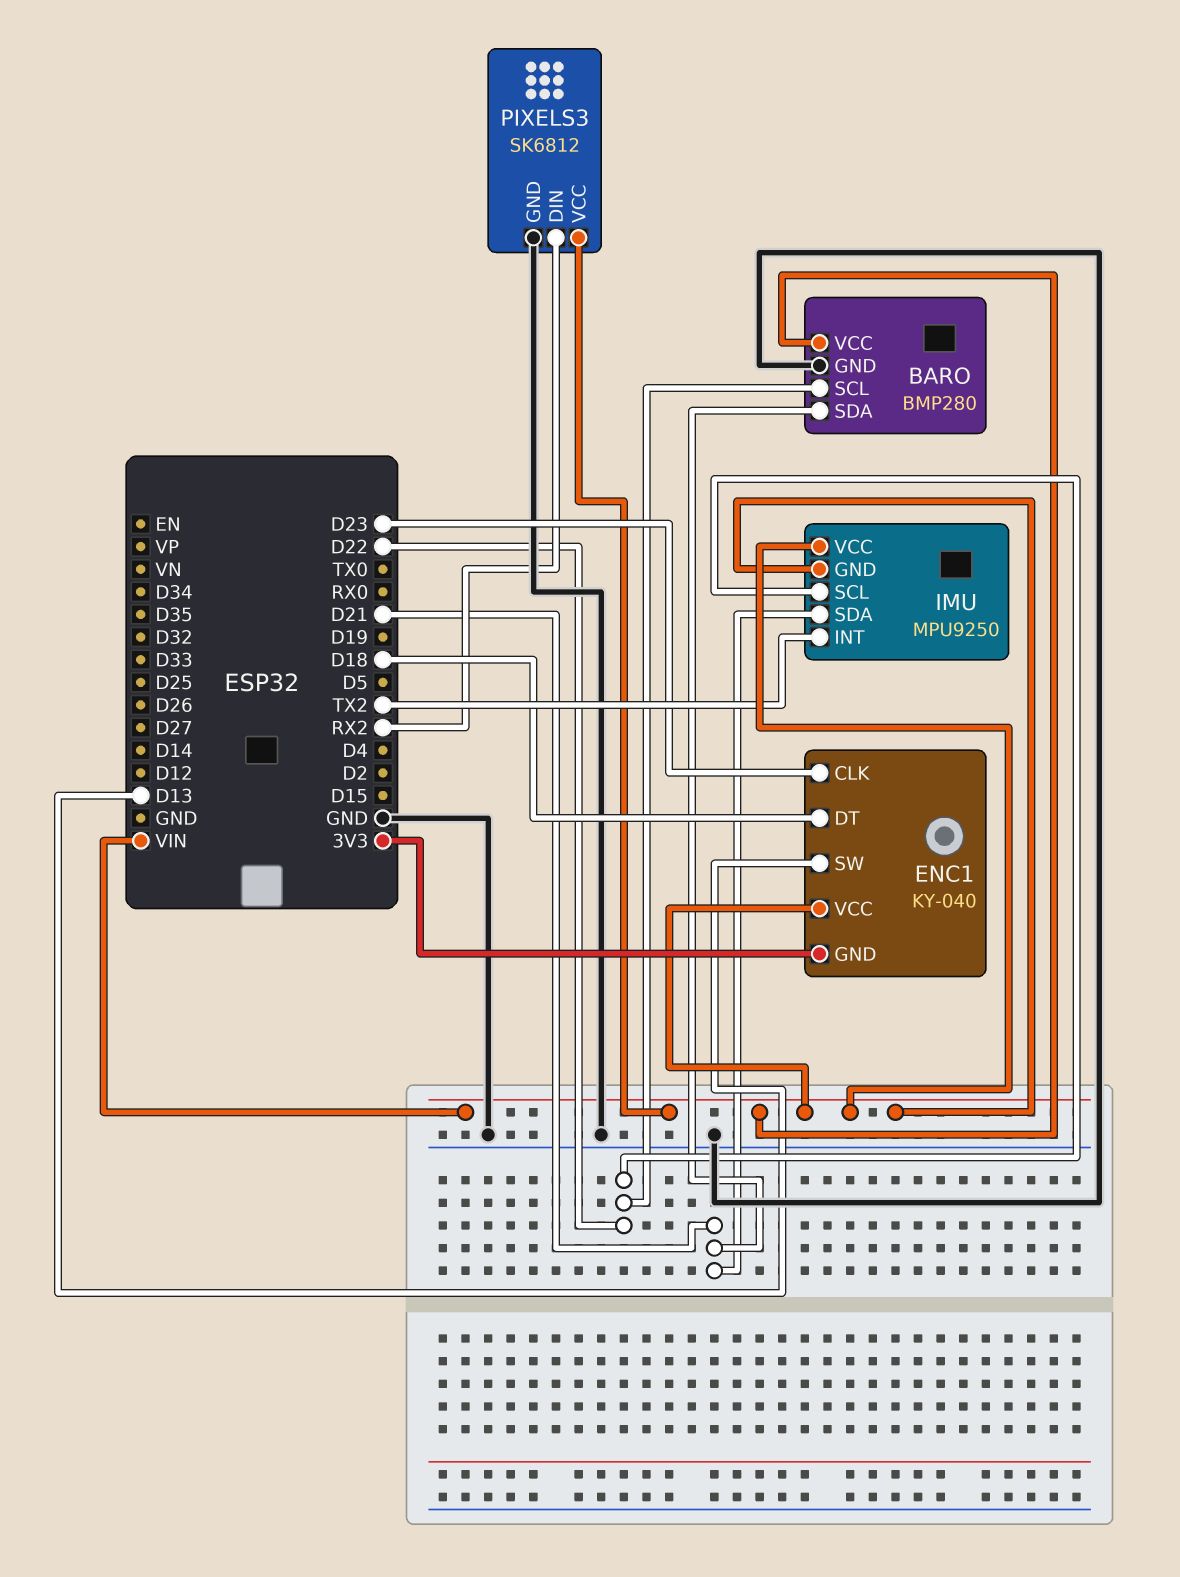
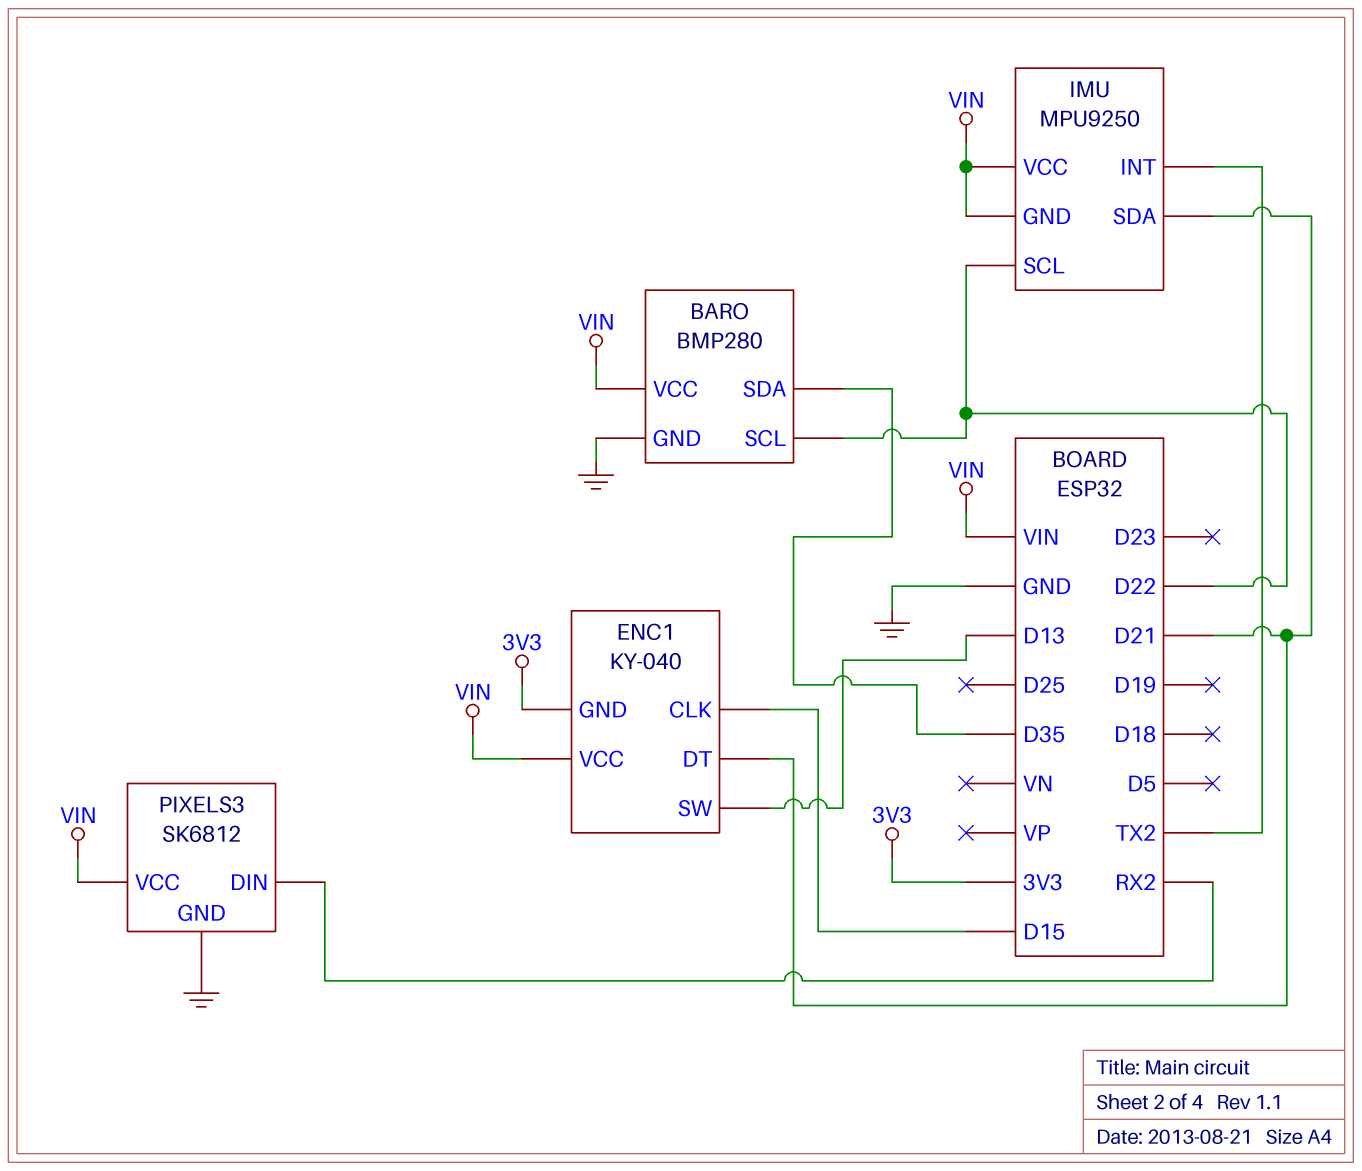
BARO pin SDA: D21 -> D35
ENC1 pin CLK: D23 -> D15
ENC1 pin DT: D18 -> D21

